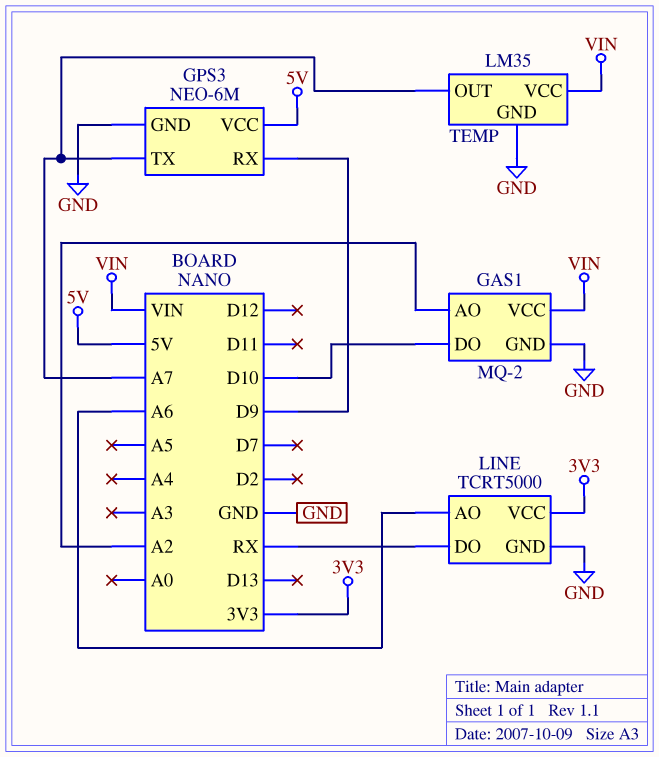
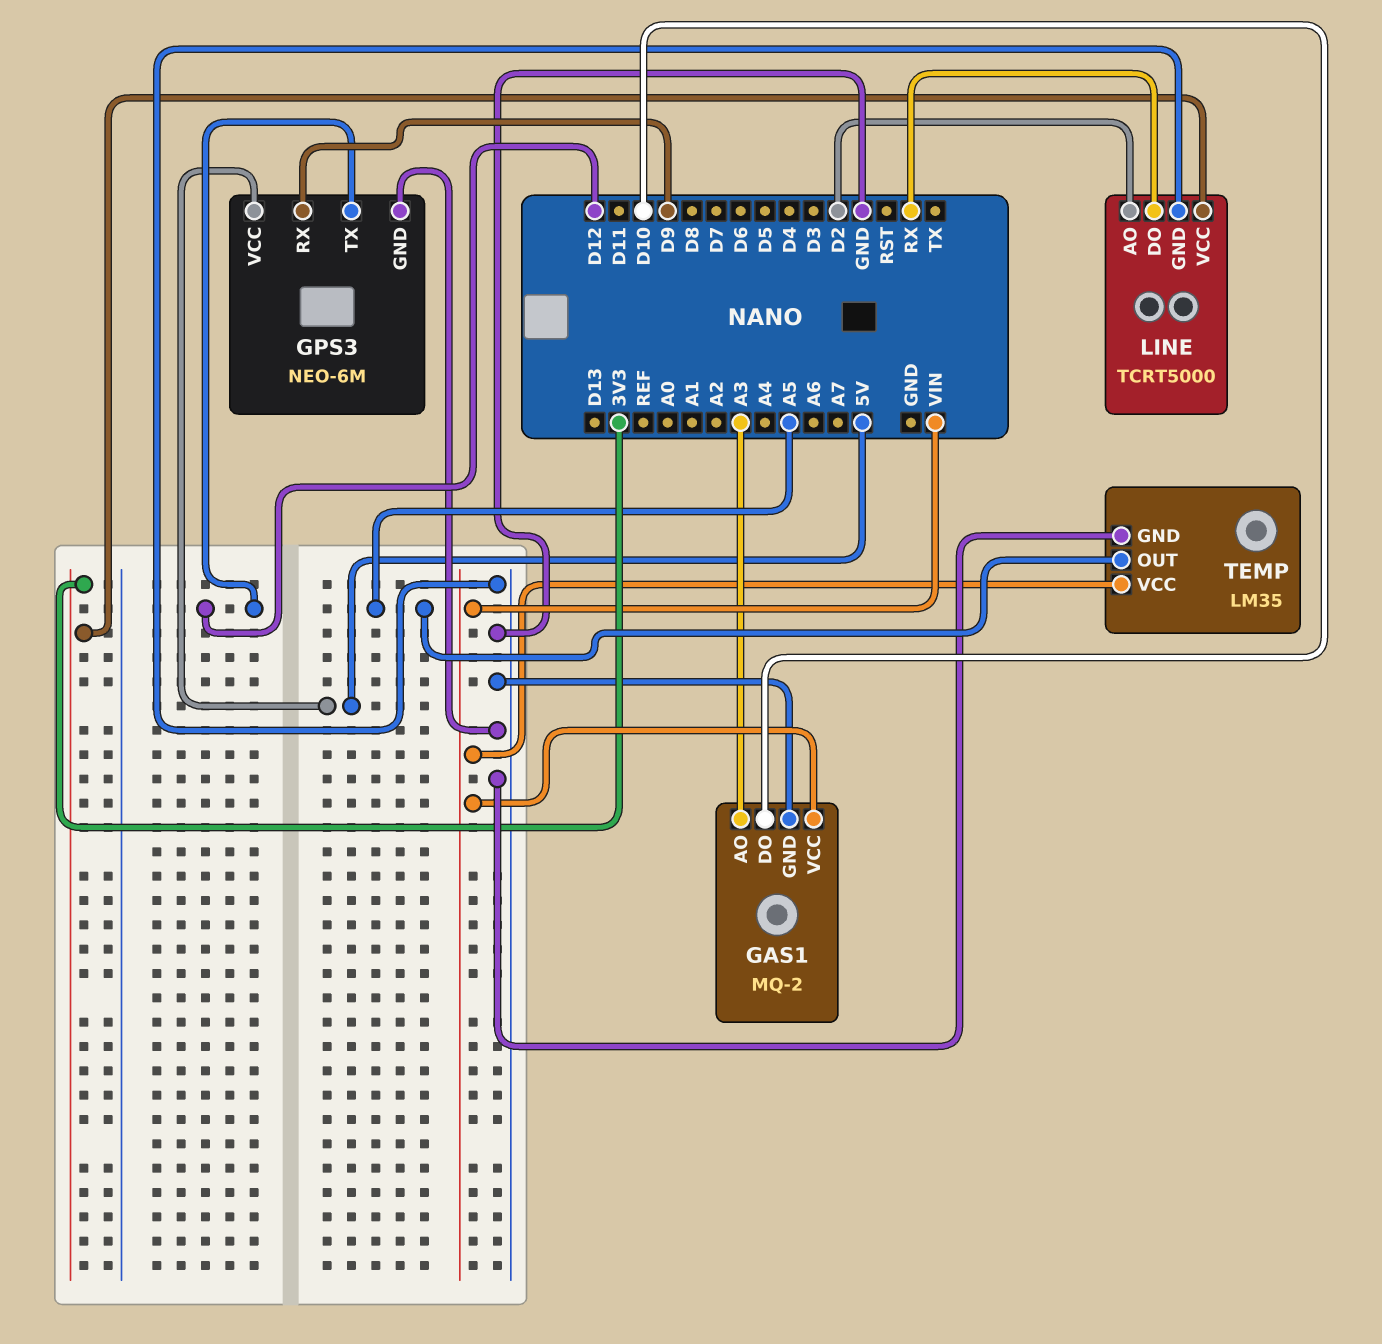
GAS1 pin AO: A2 -> A3
GPS3 pin TX: A7 -> D12
LINE pin AO: A6 -> D2
TEMP pin OUT: A7 -> A5

